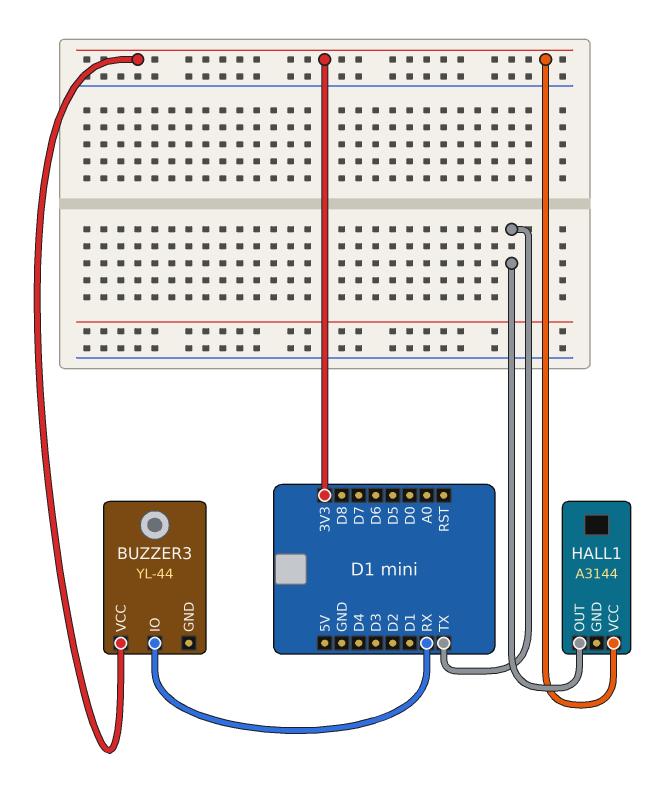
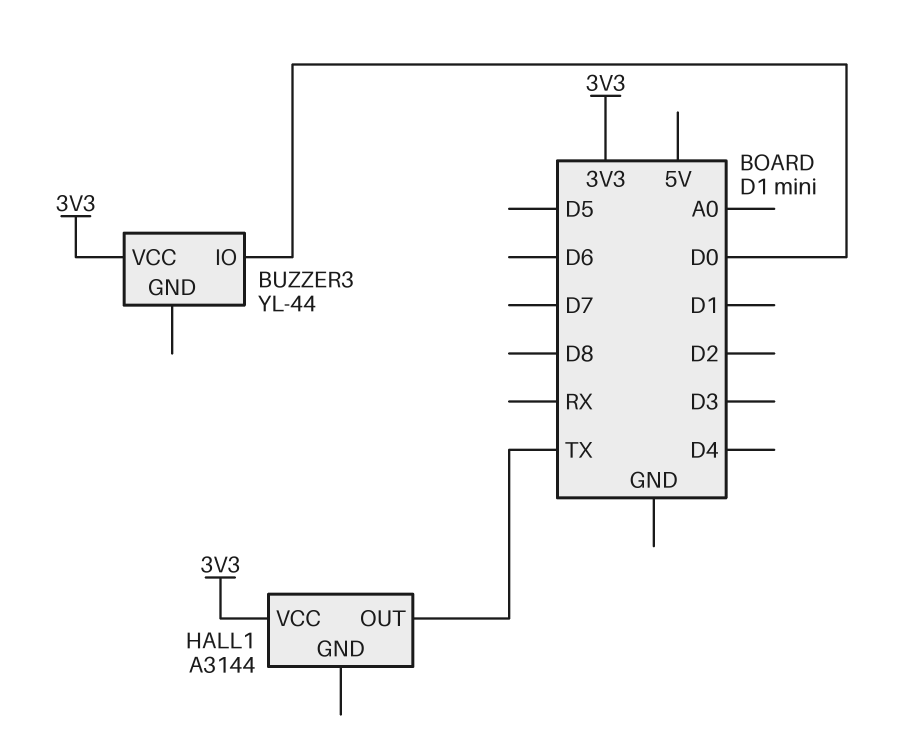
BUZZER3 pin IO: RX -> D0

